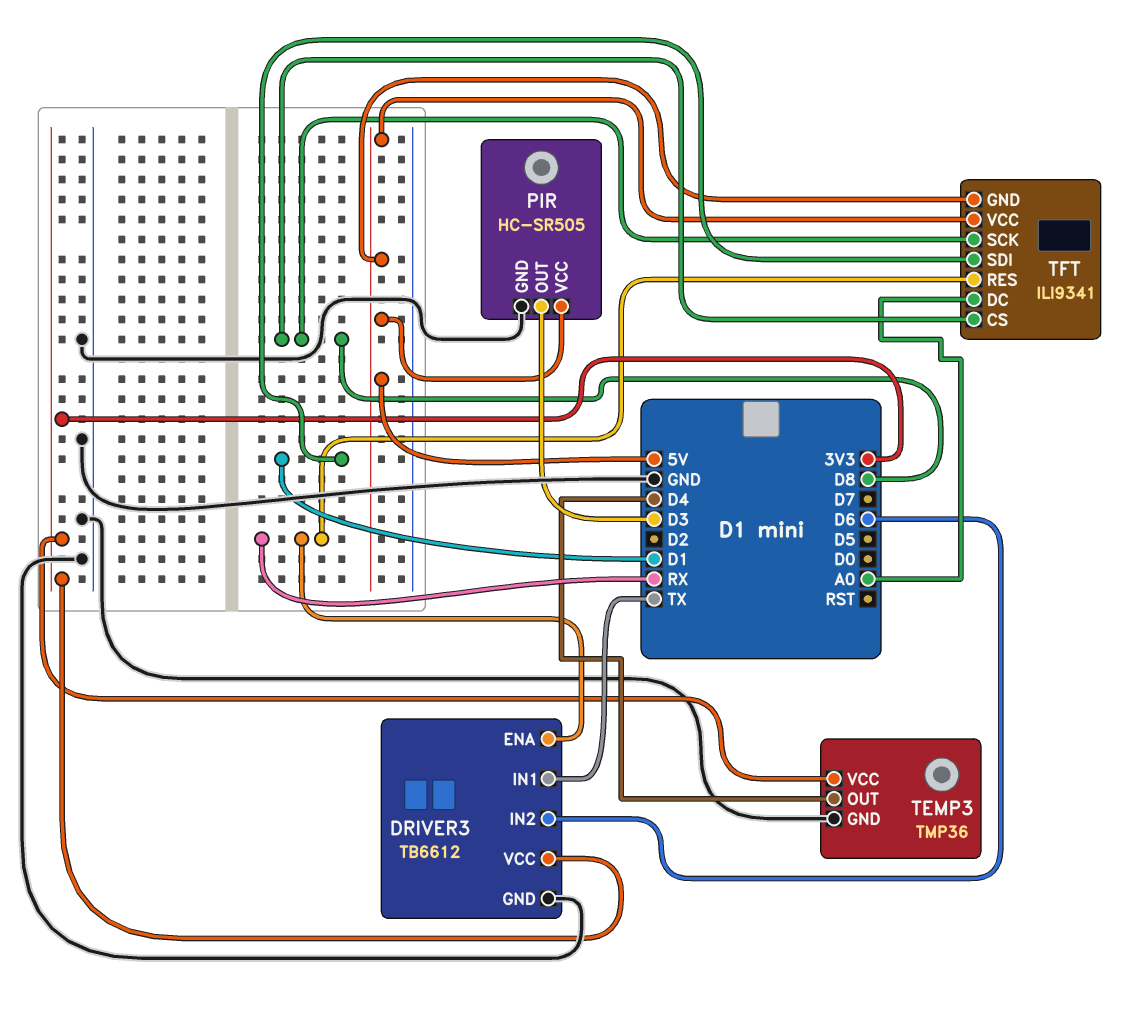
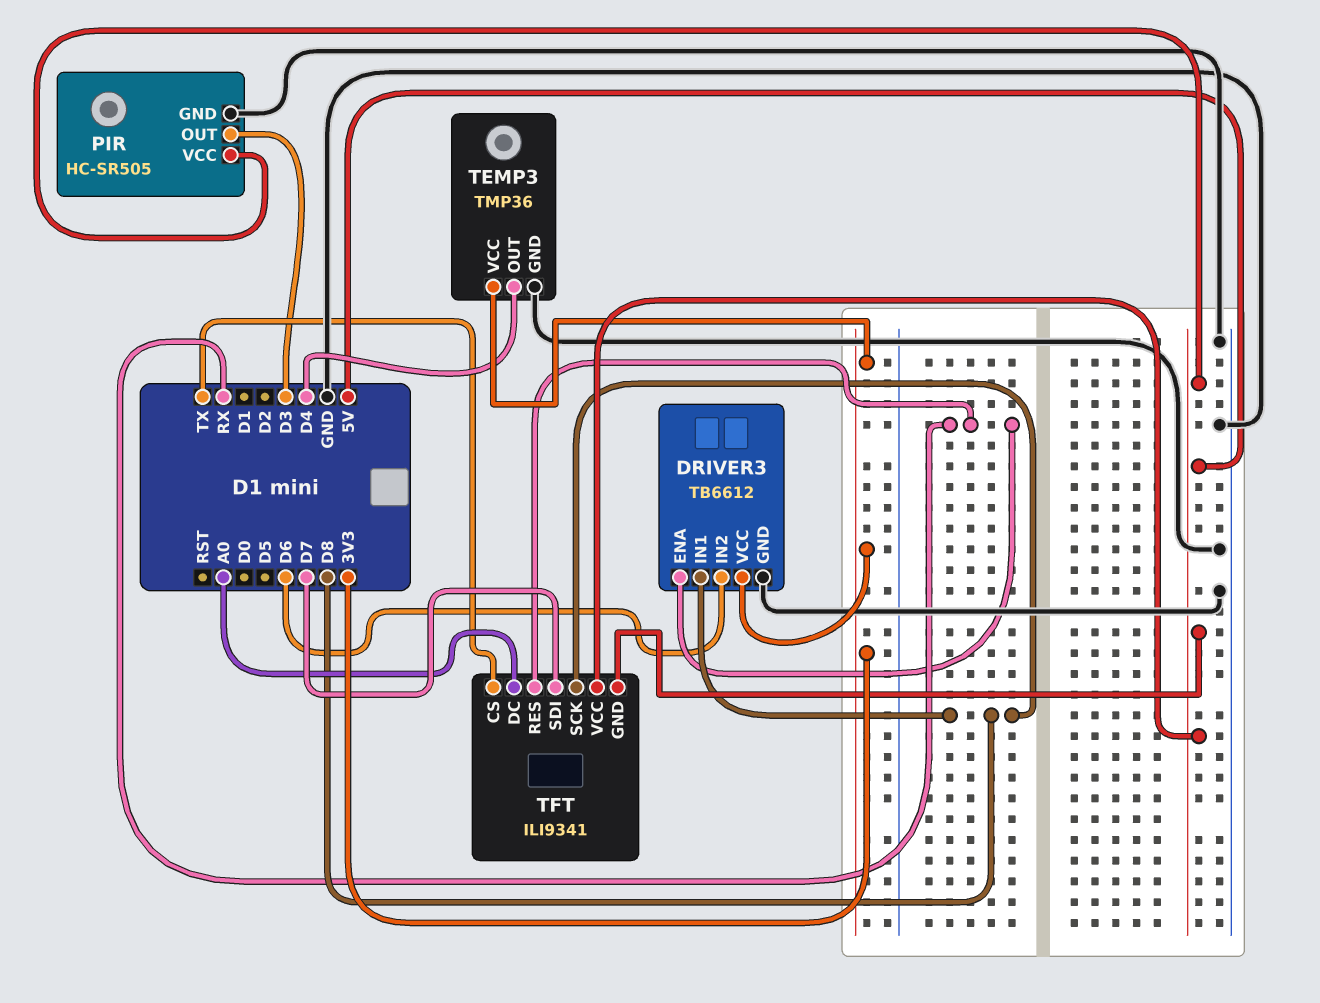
DRIVER3 pin IN1: TX -> D8
TFT pin CS: D8 -> TX
TFT pin SDI: D1 -> D7

